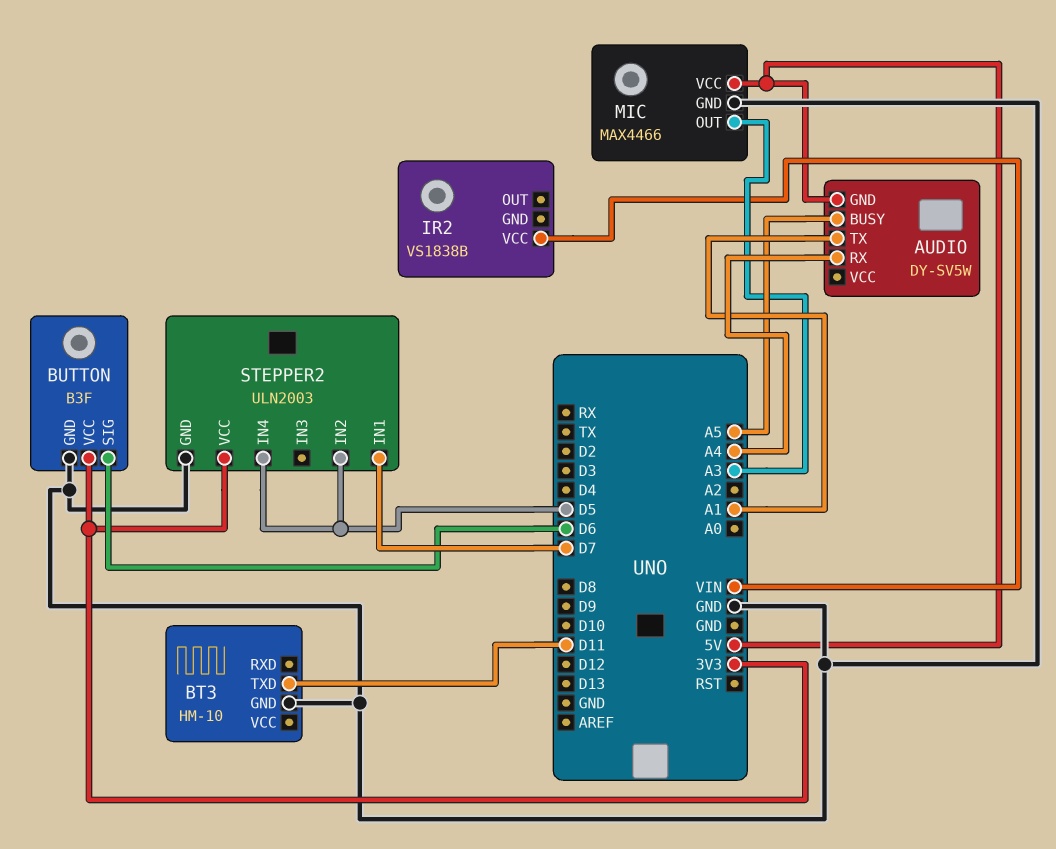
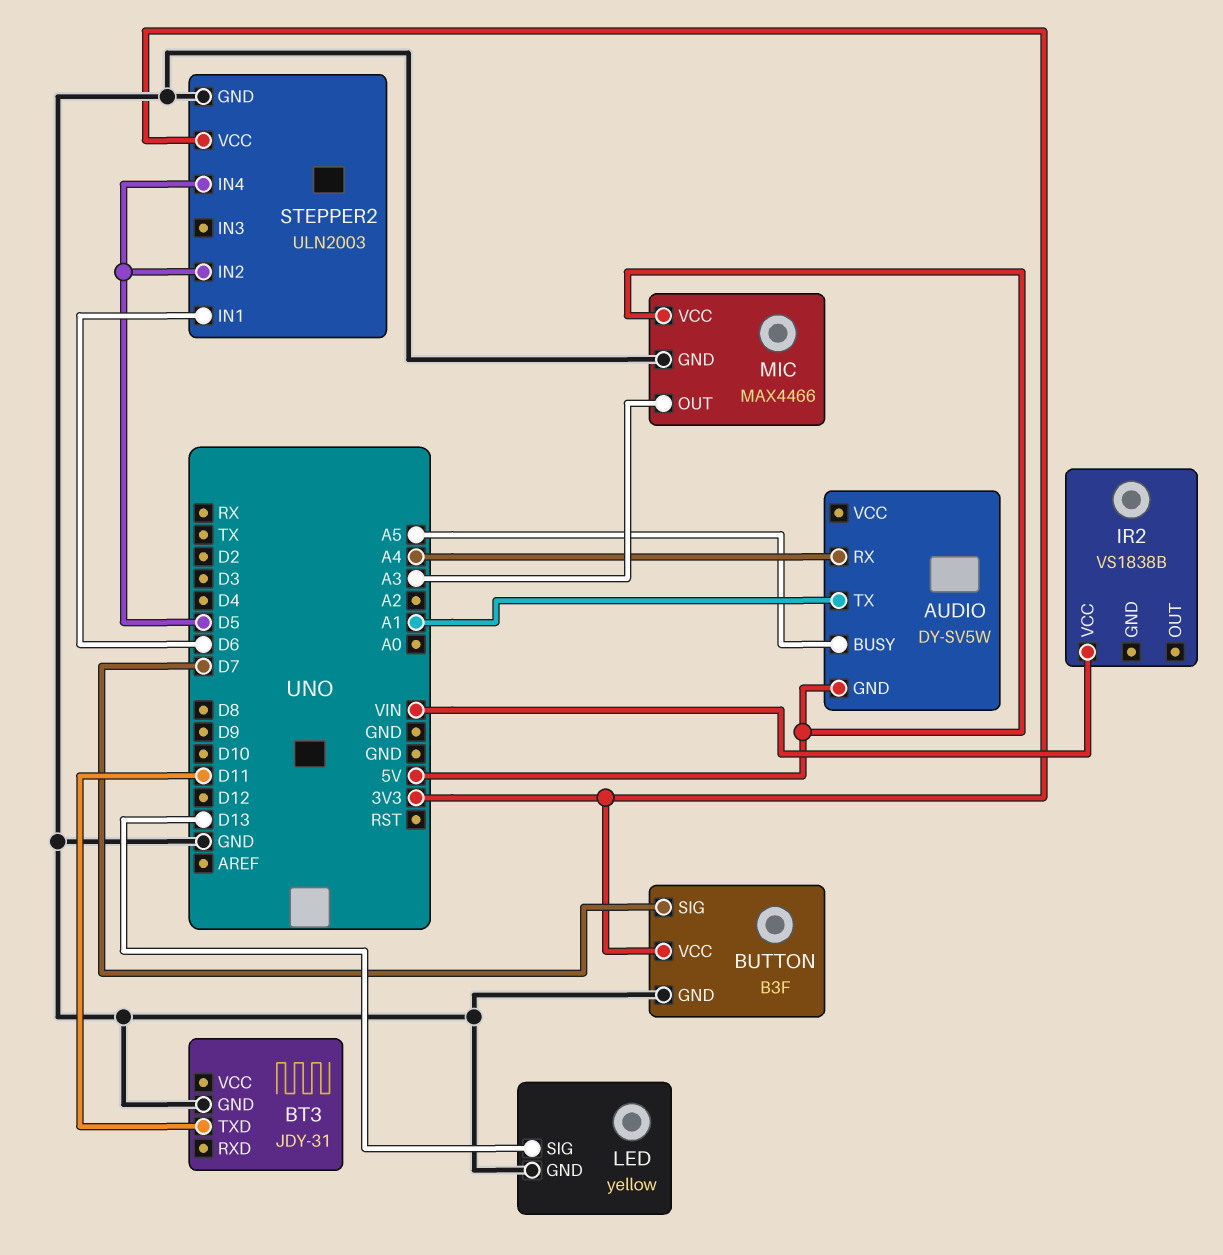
BT3: HM-10 -> JDY-31
BUTTON pin SIG: D6 -> D7
LED: none -> yellow
LED pin GND: none -> GND
LED pin SIG: none -> D13
STEPPER2 pin IN1: D7 -> D6

